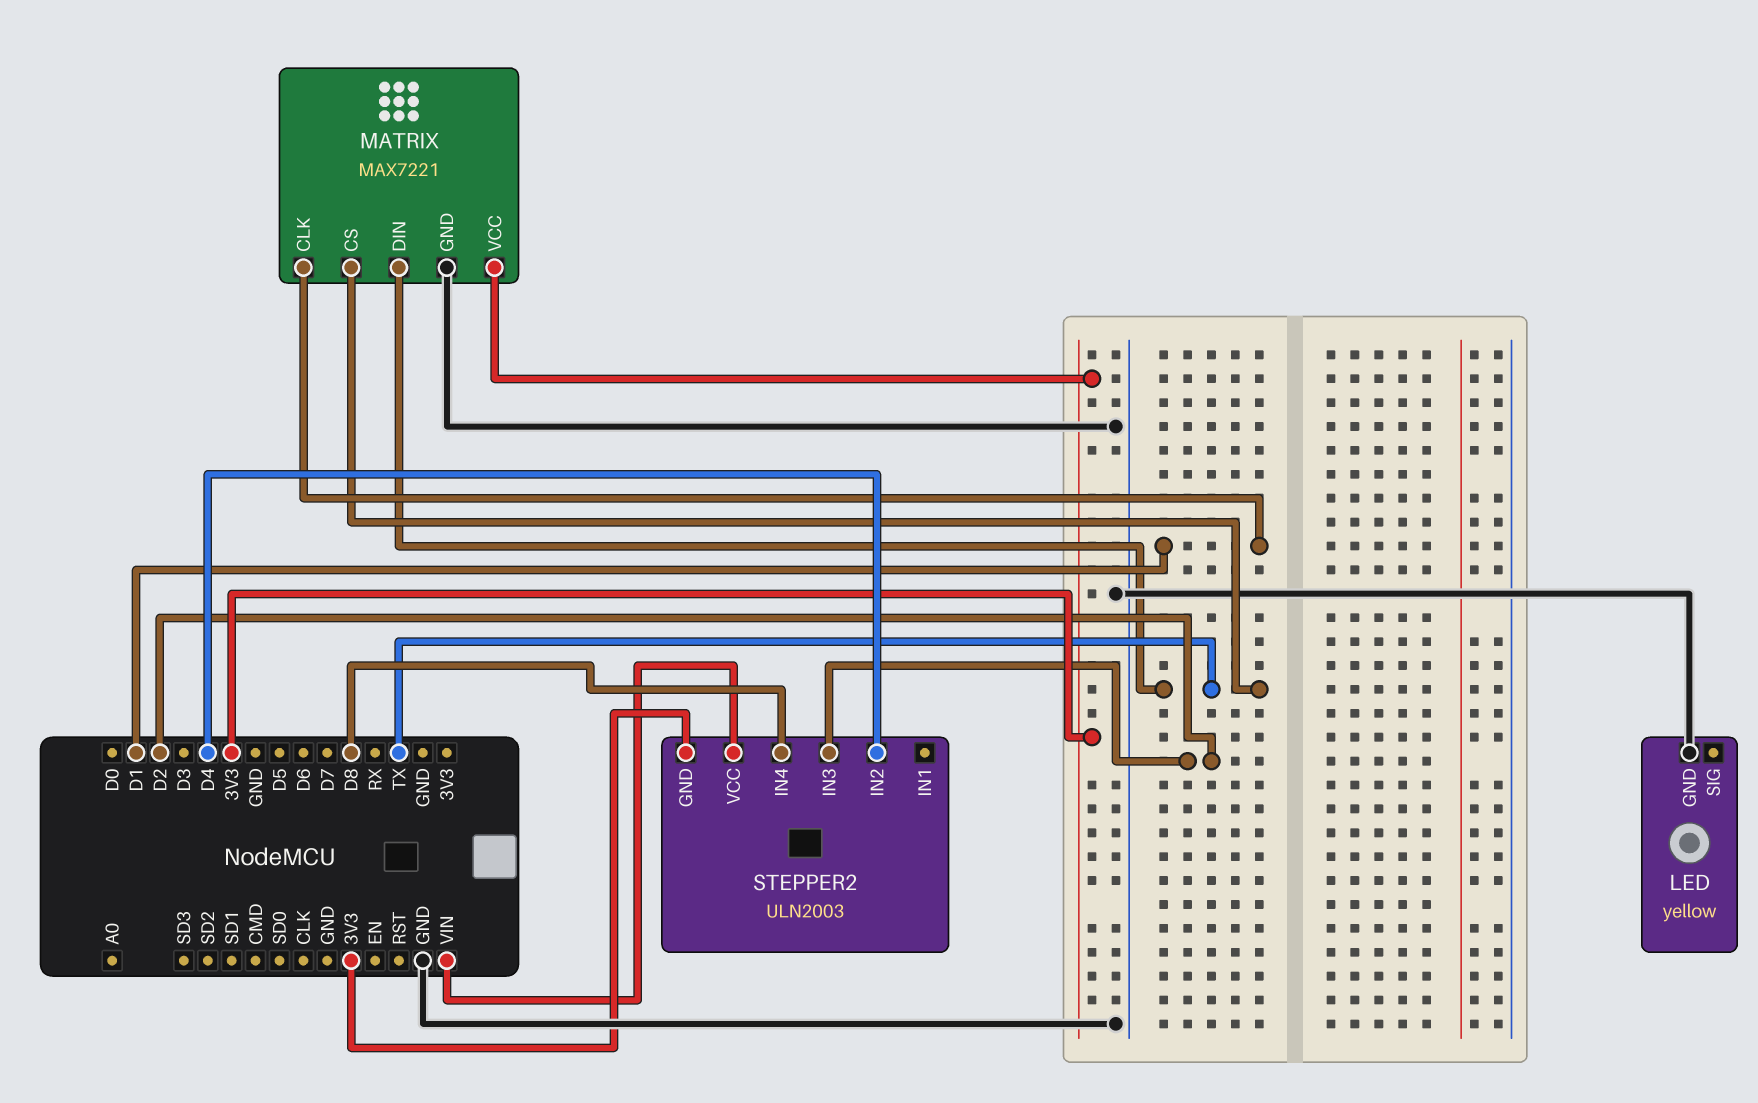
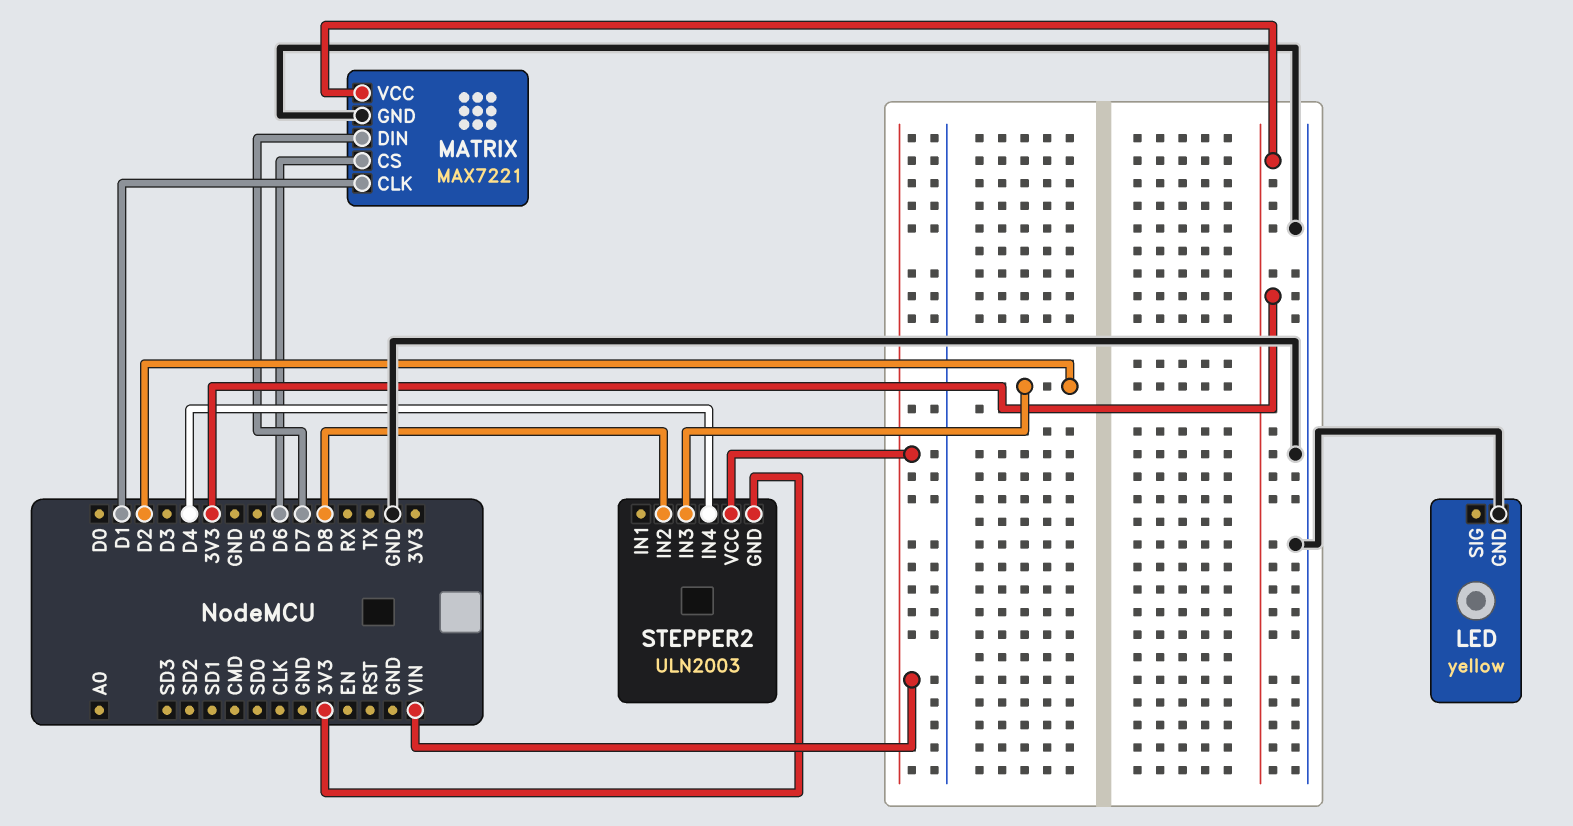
MATRIX pin CS: TX -> D6
MATRIX pin DIN: TX -> D7
STEPPER2 pin IN2: D4 -> D8
STEPPER2 pin IN4: D8 -> D4

